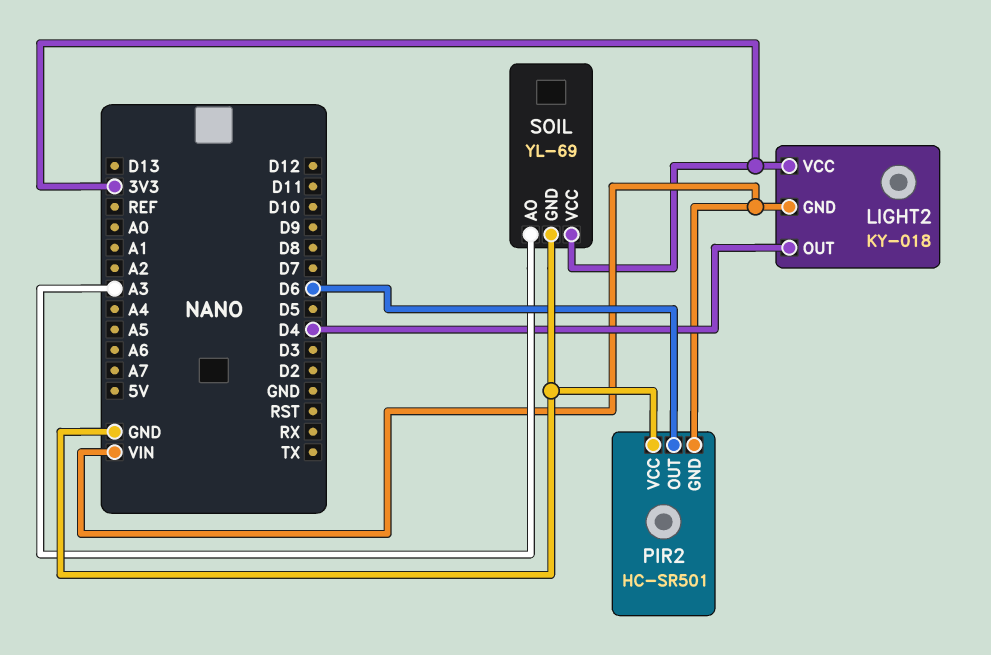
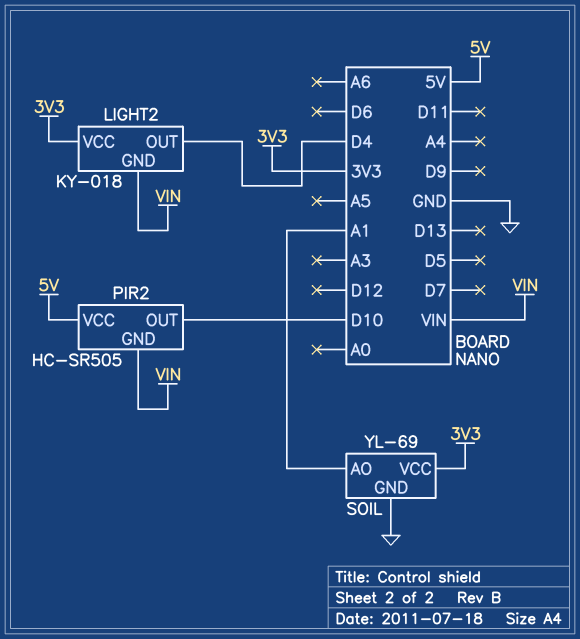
PIR2: HC-SR501 -> HC-SR505
PIR2 pin OUT: D6 -> D10
PIR2 pin VCC: GND -> 5V
SOIL pin AO: A3 -> A1

